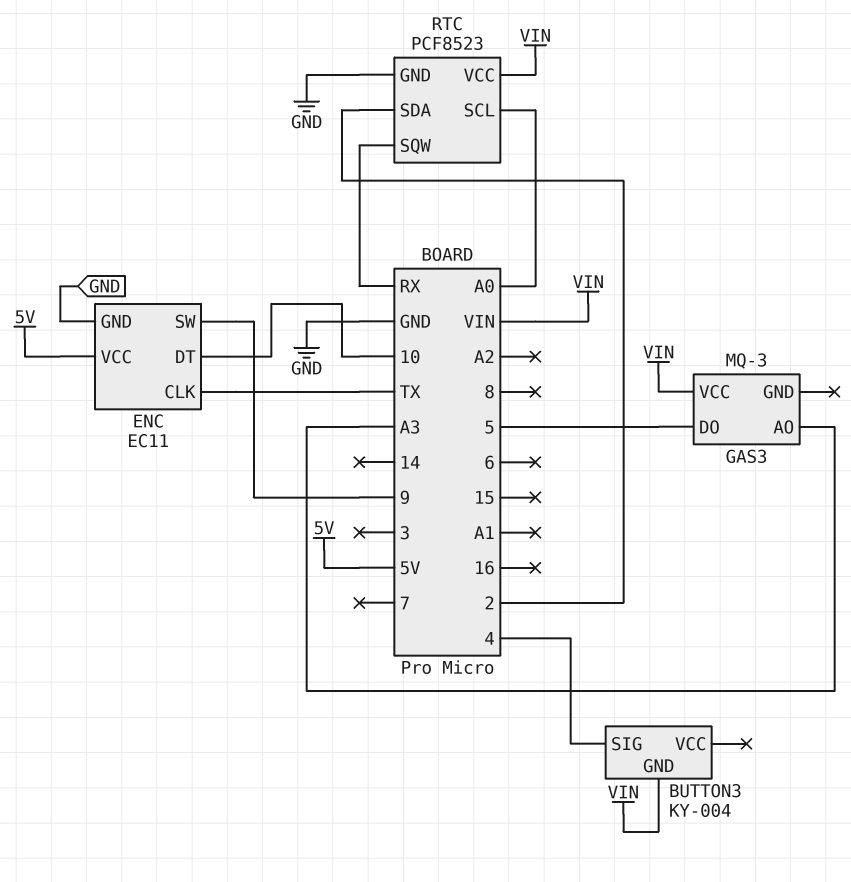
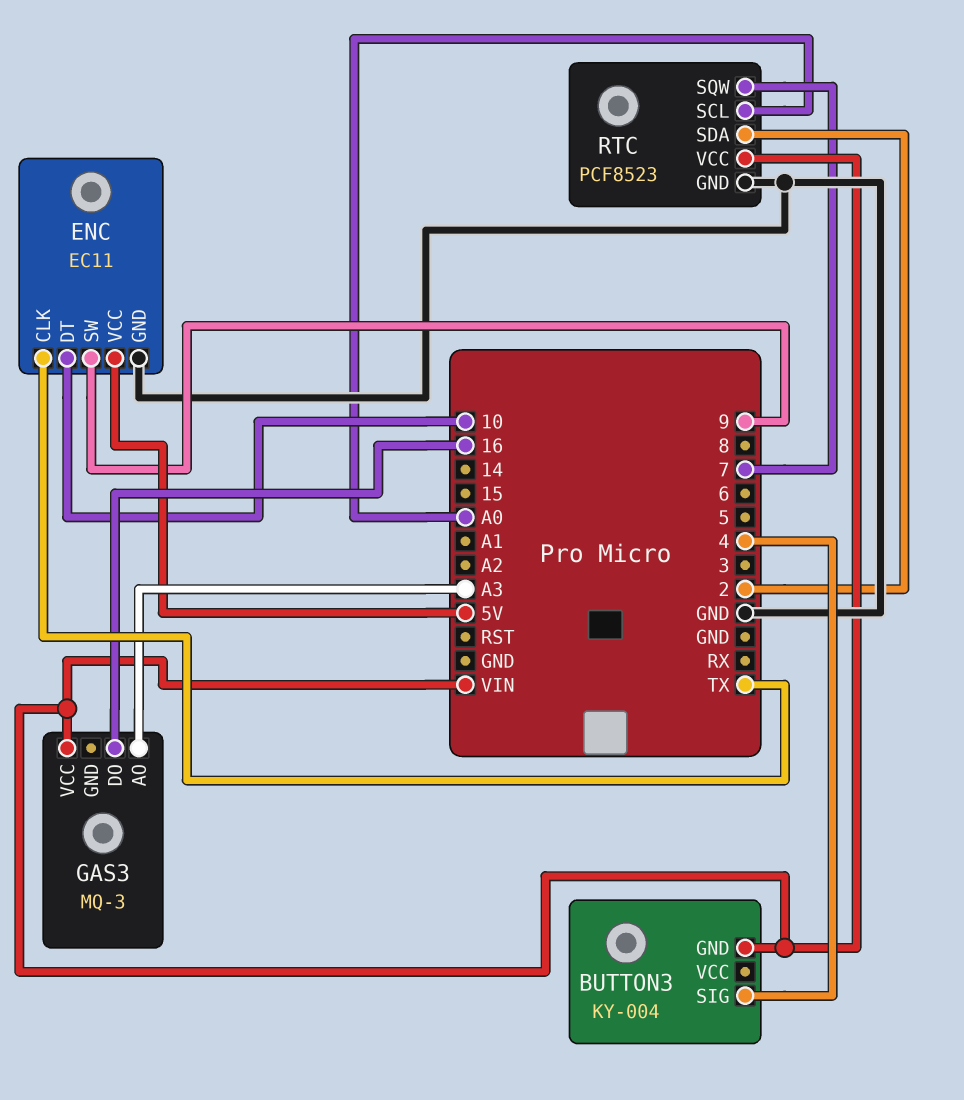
GAS3 pin DO: 5 -> 16
RTC pin SQW: RX -> 7

